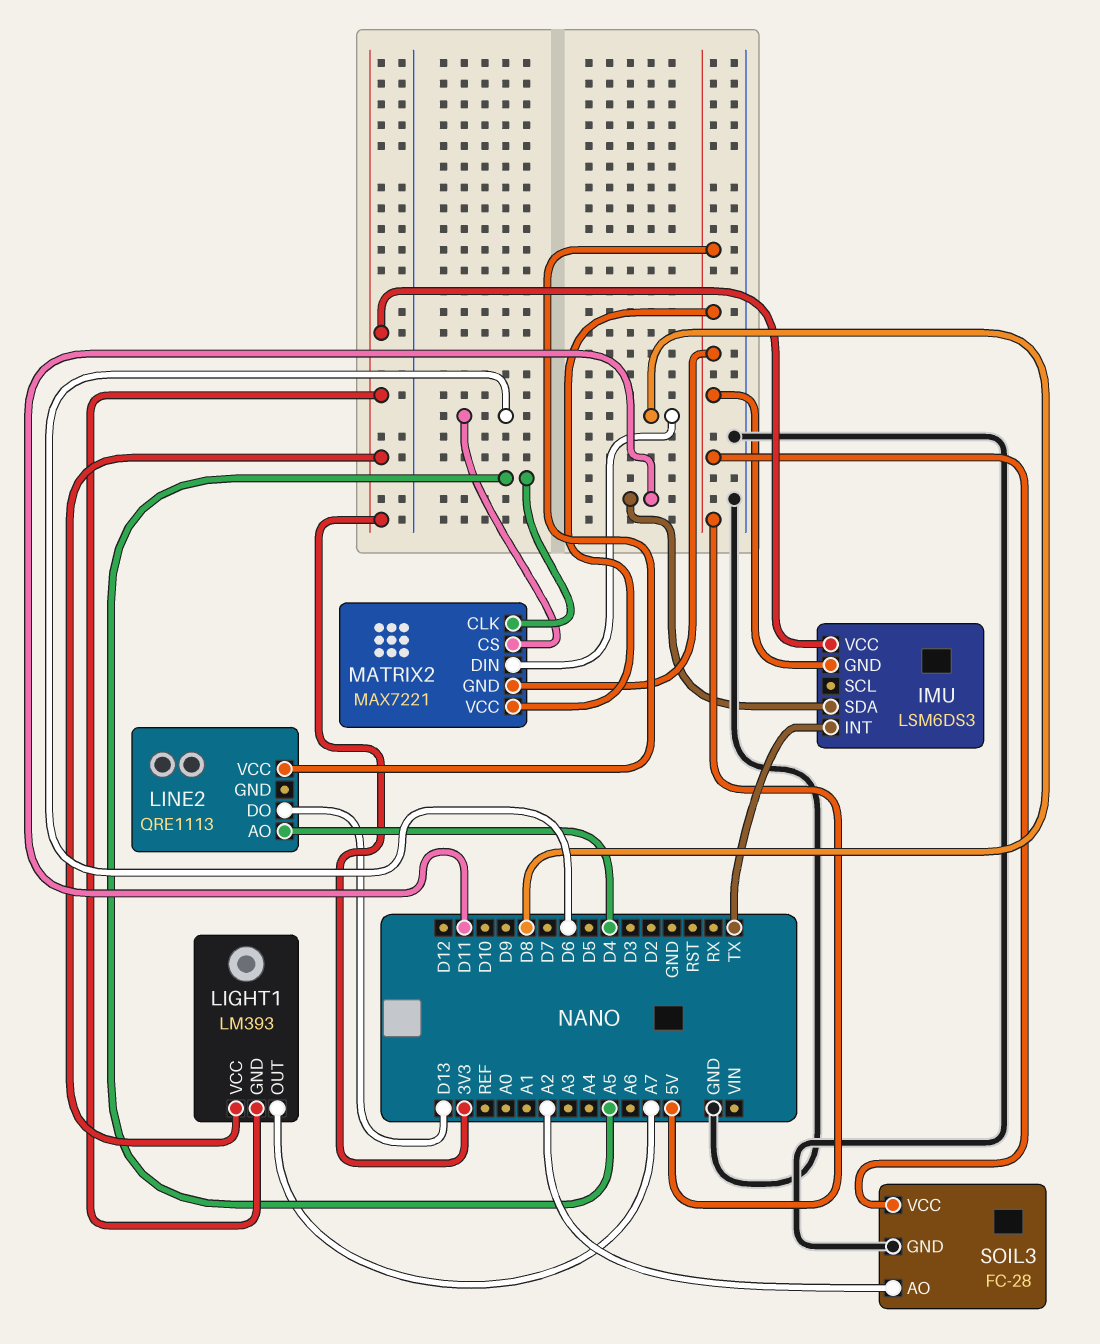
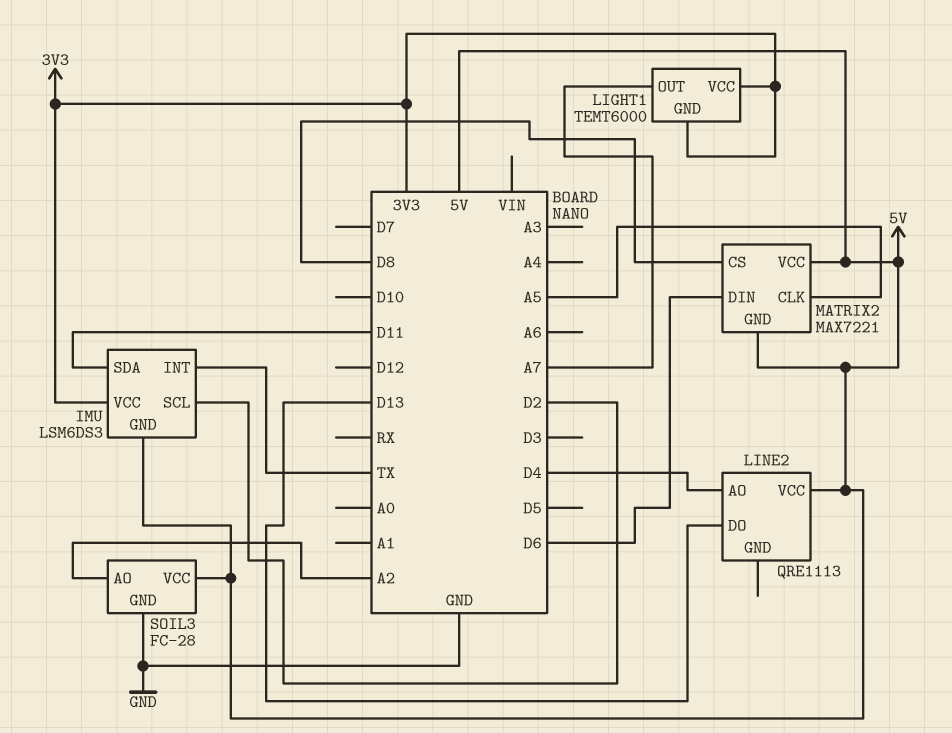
IMU pin SCL: none -> D2
LIGHT1: LM393 -> TEMT6000
MATRIX2 pin CS: D6 -> D8
MATRIX2 pin DIN: D8 -> D6

